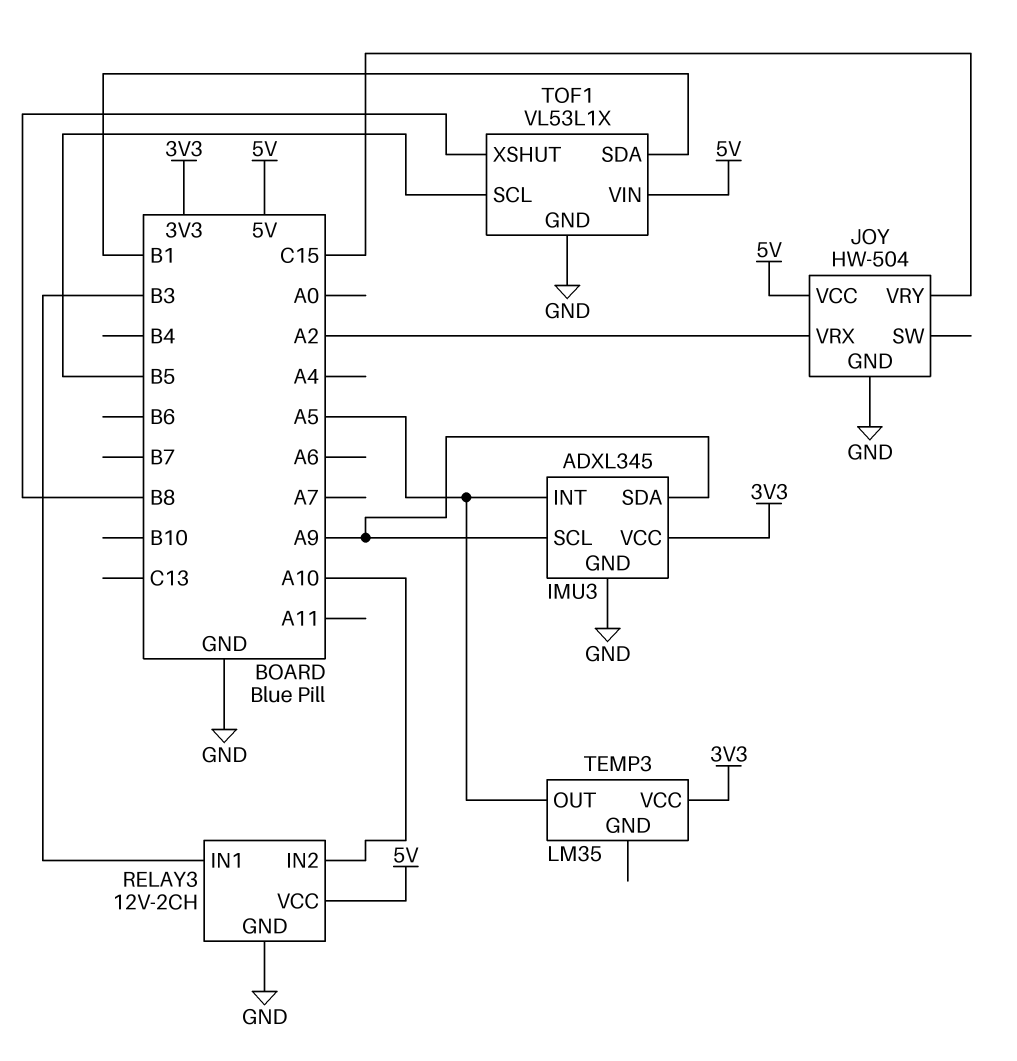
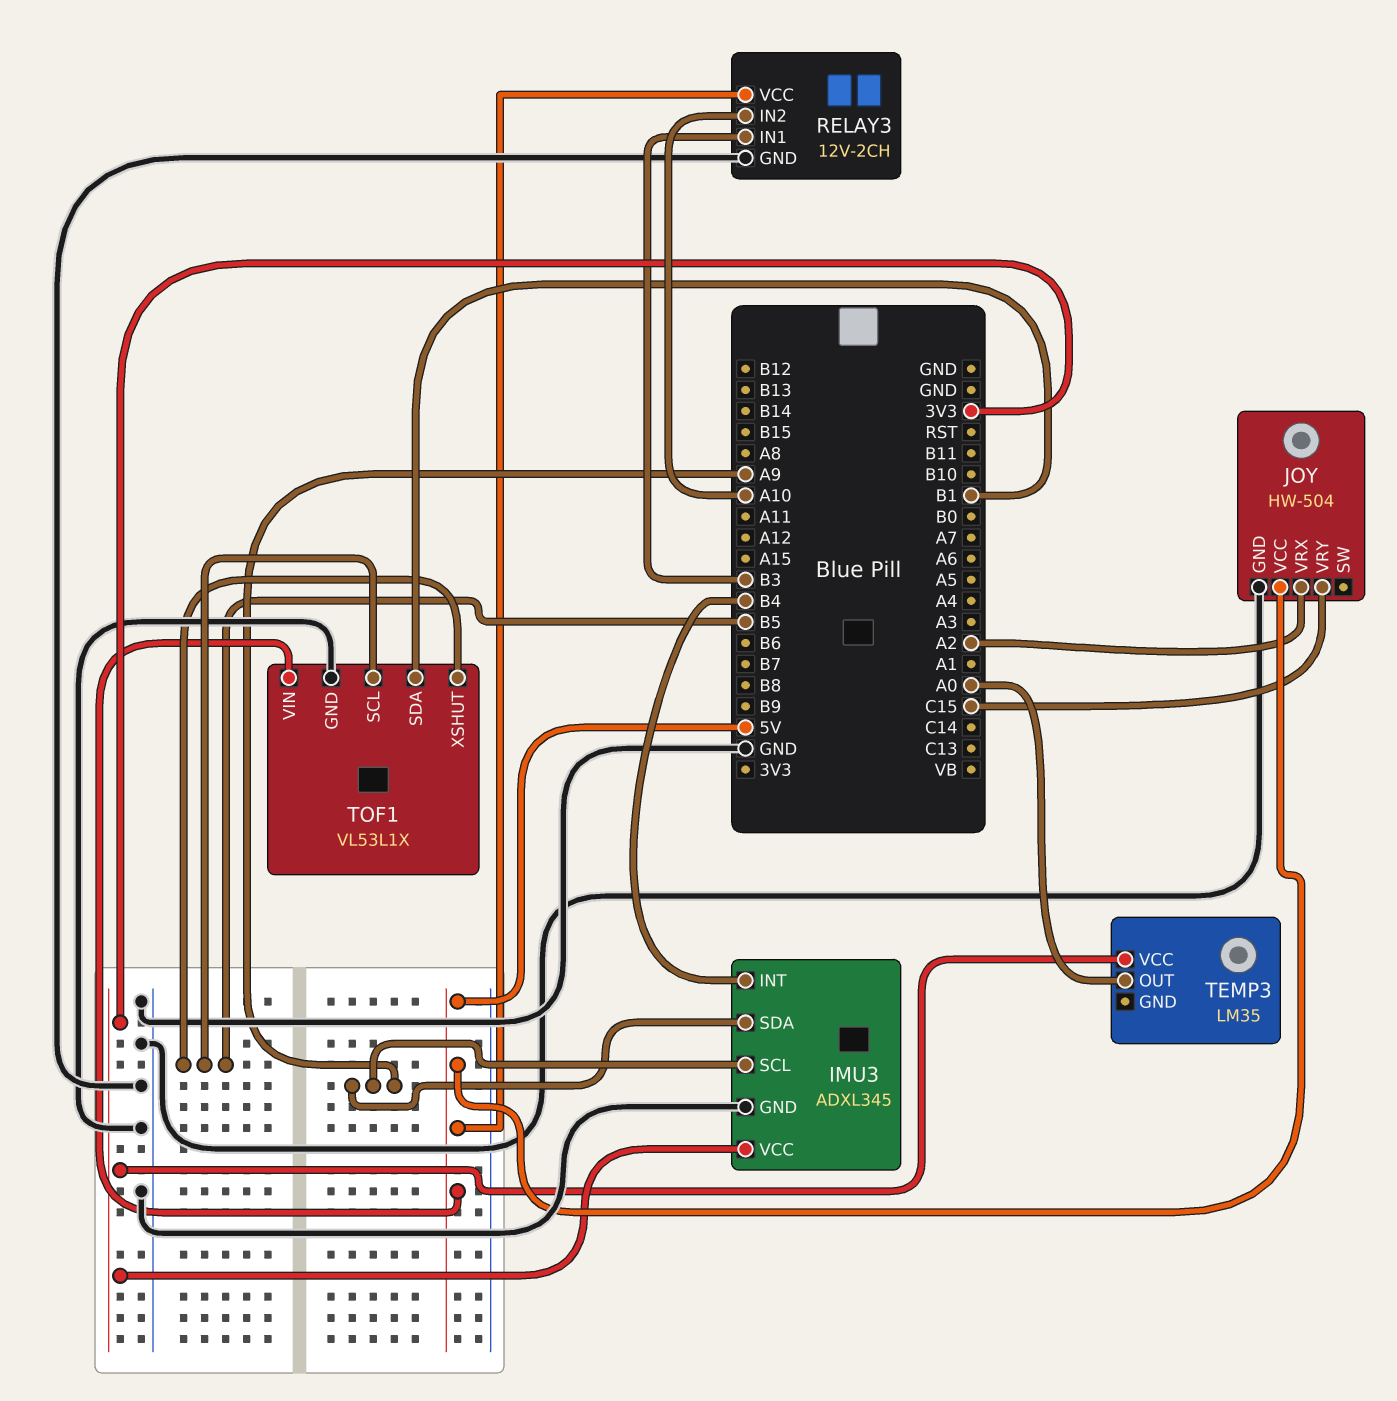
IMU3 pin INT: A5 -> B4
TEMP3 pin OUT: A5 -> A0
TOF1 pin XSHUT: B8 -> B5

